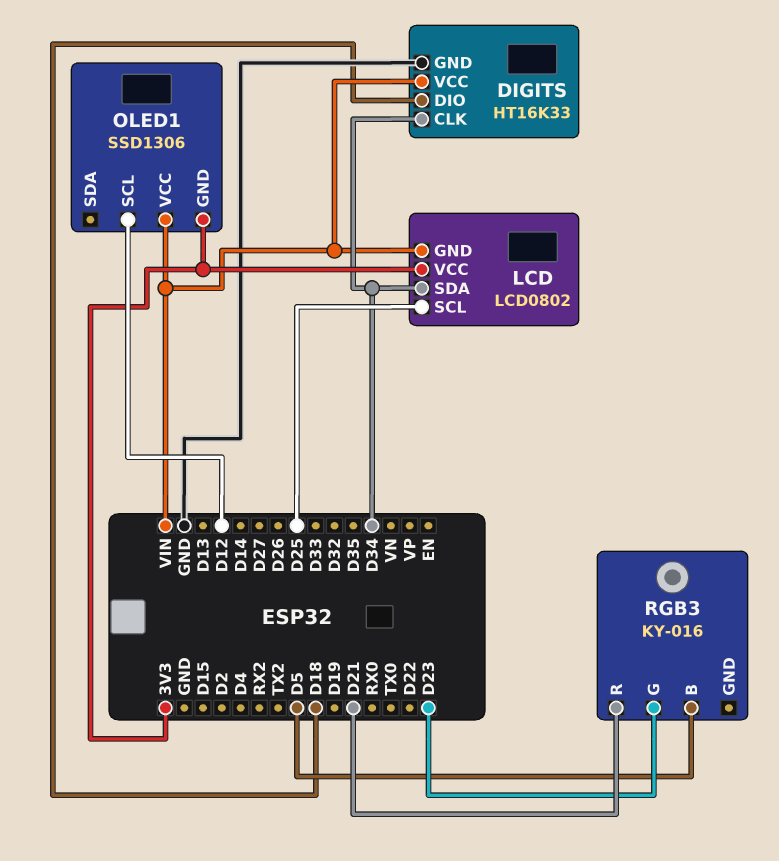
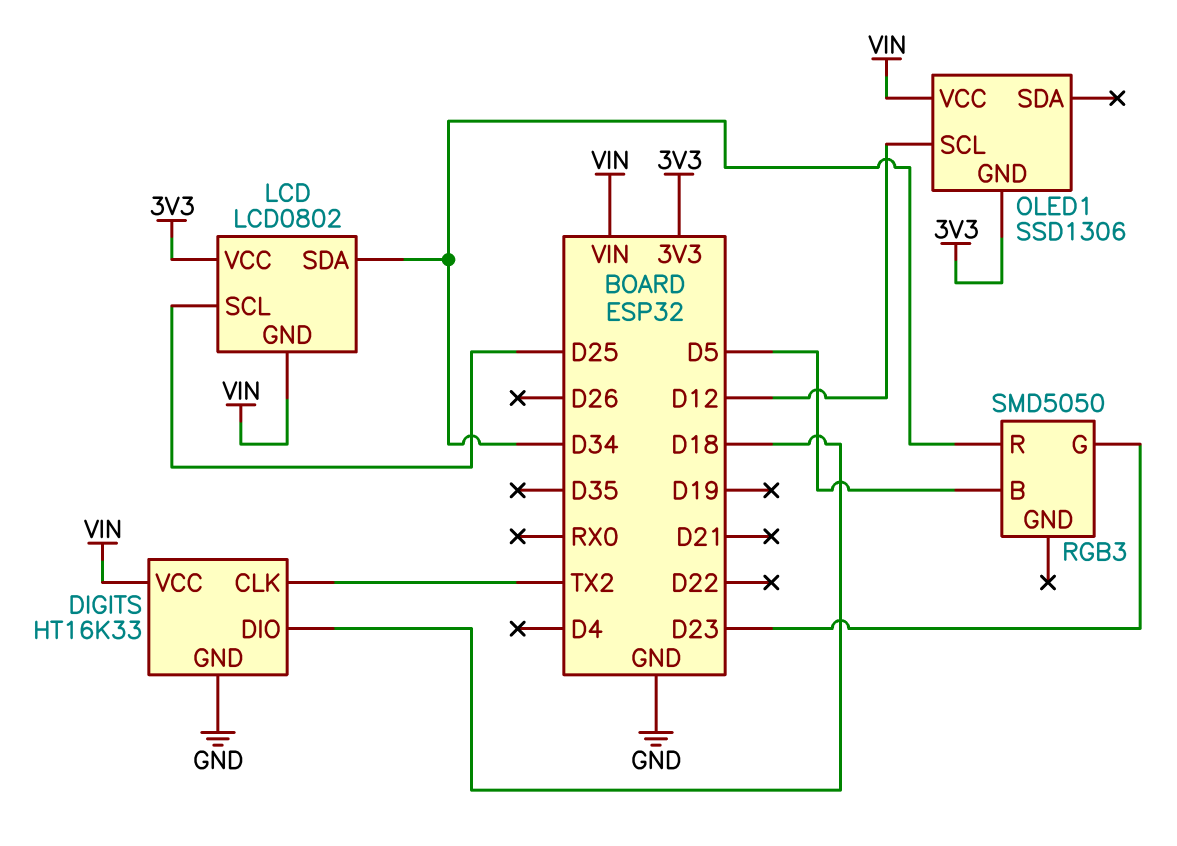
DIGITS pin CLK: D34 -> TX2
RGB3: KY-016 -> SMD5050
RGB3 pin R: D21 -> D34

